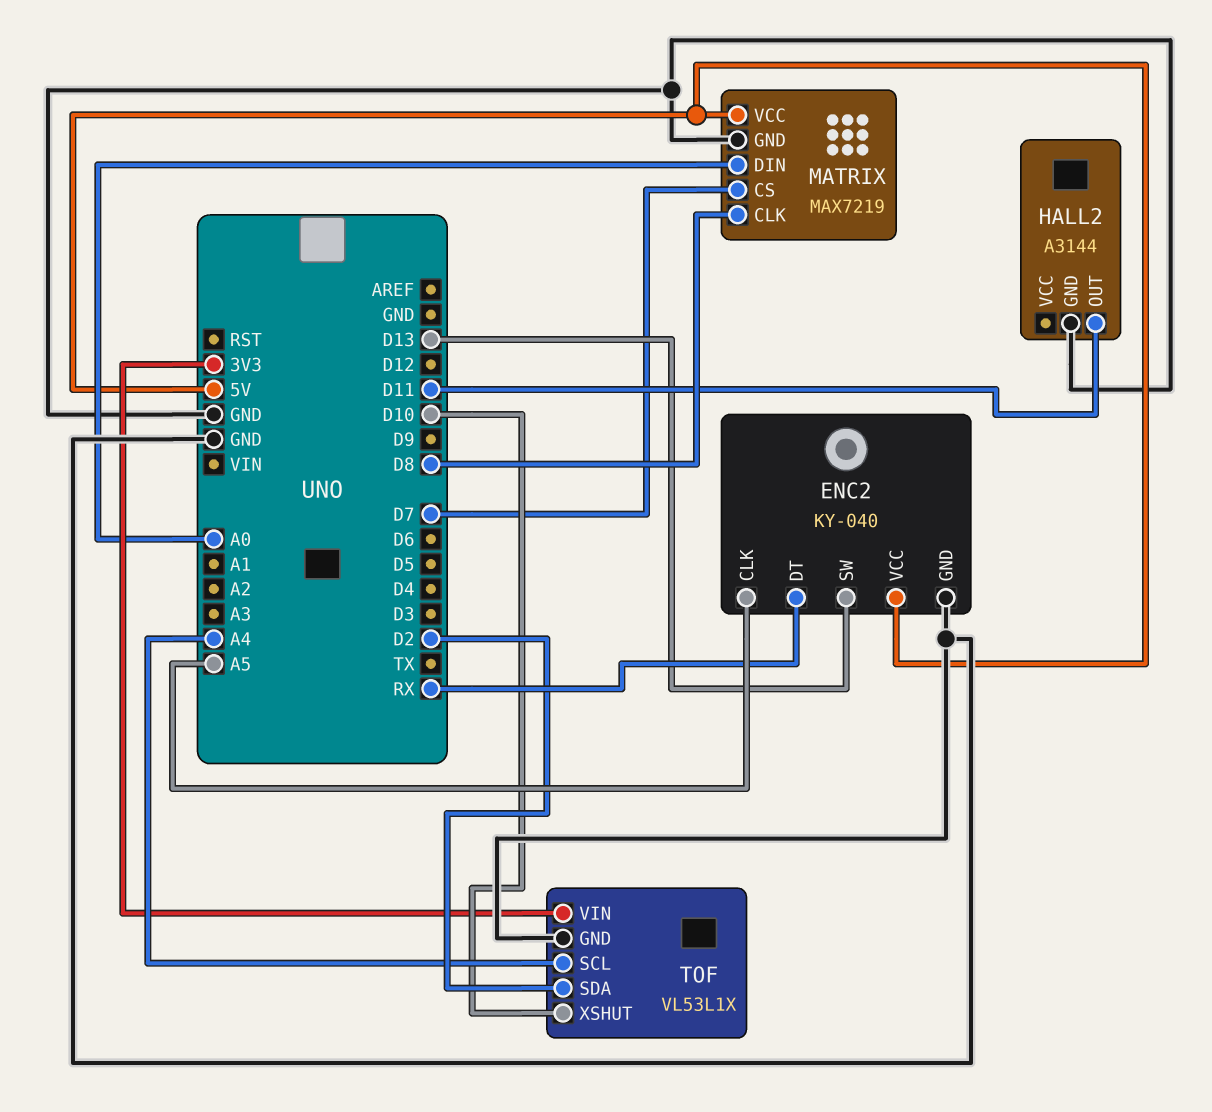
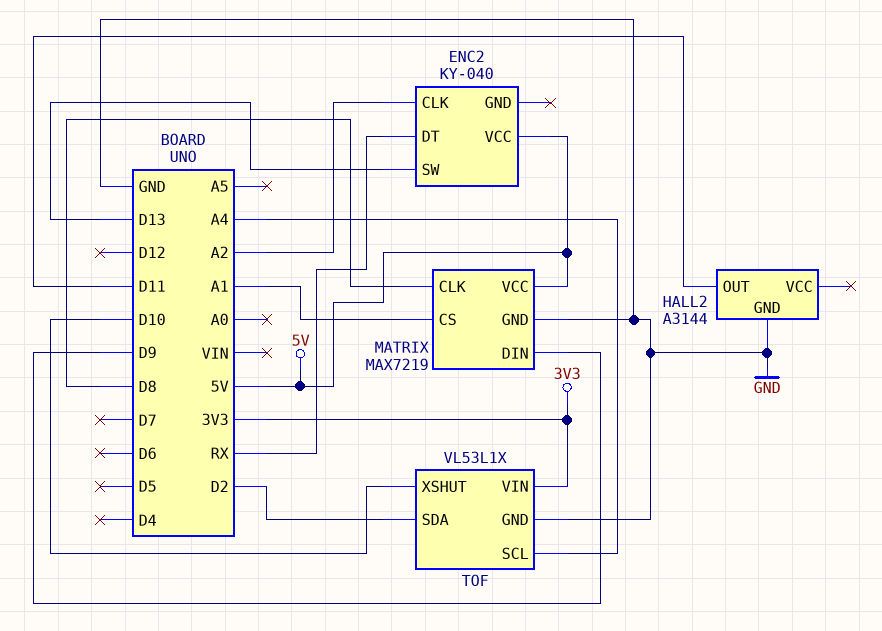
ENC2 pin CLK: A5 -> A2
ENC2 pin GND: GND -> none
MATRIX pin CS: D7 -> A1
MATRIX pin DIN: A0 -> D9

